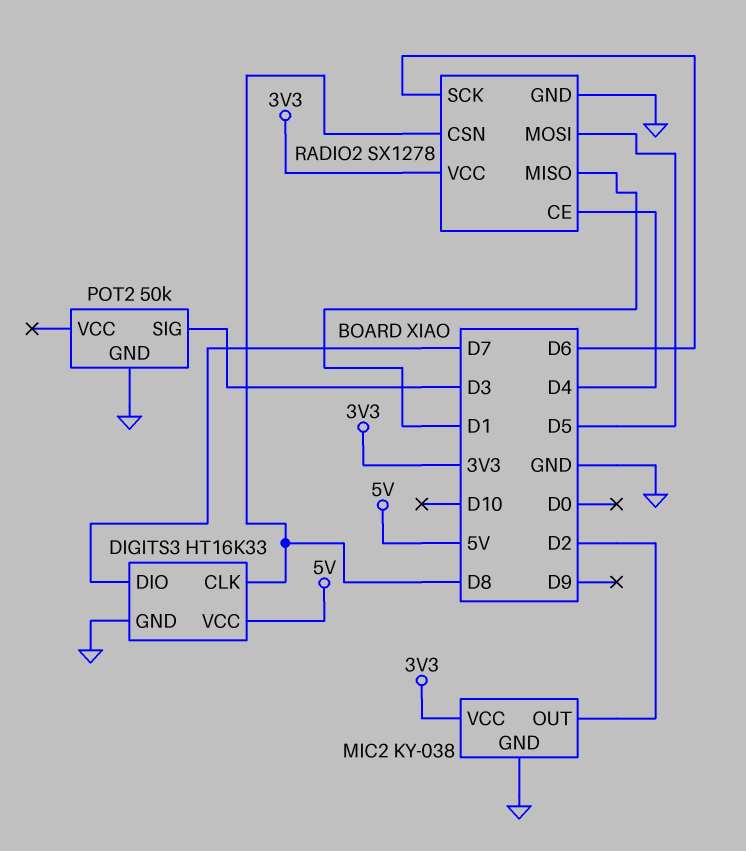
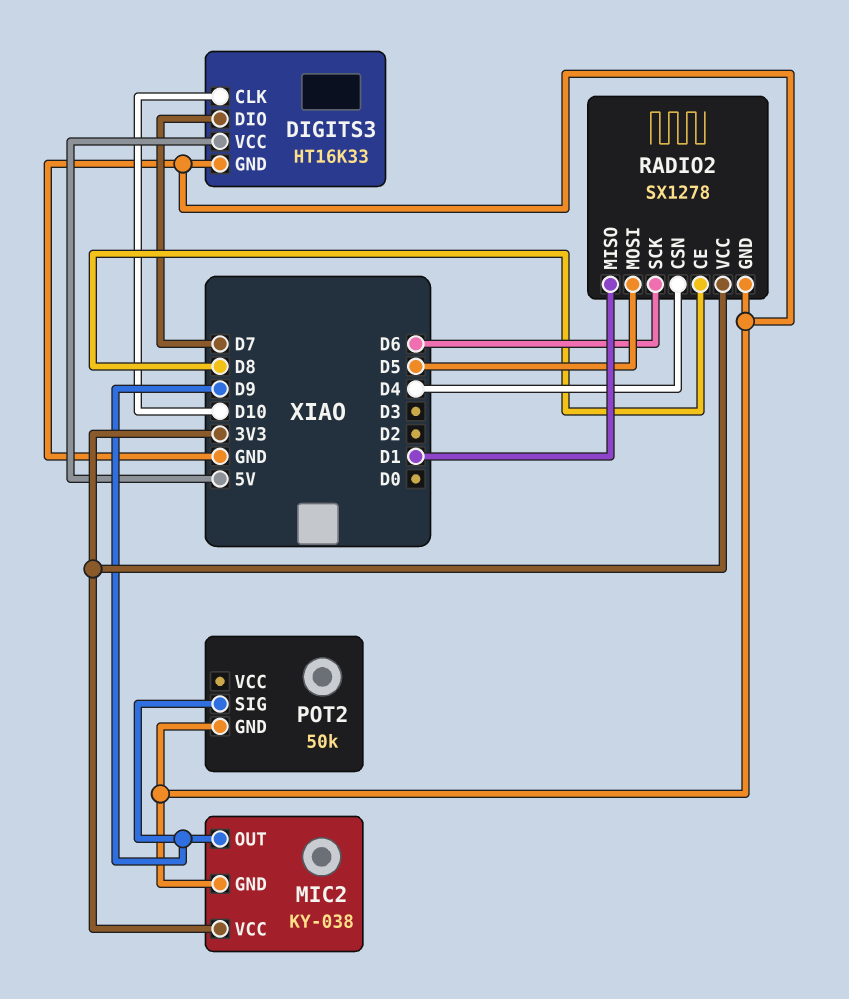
DIGITS3 pin CLK: D8 -> D10
MIC2 pin OUT: D2 -> D9
POT2 pin SIG: D3 -> D9
RADIO2 pin CE: D4 -> D8
RADIO2 pin CSN: D8 -> D4

